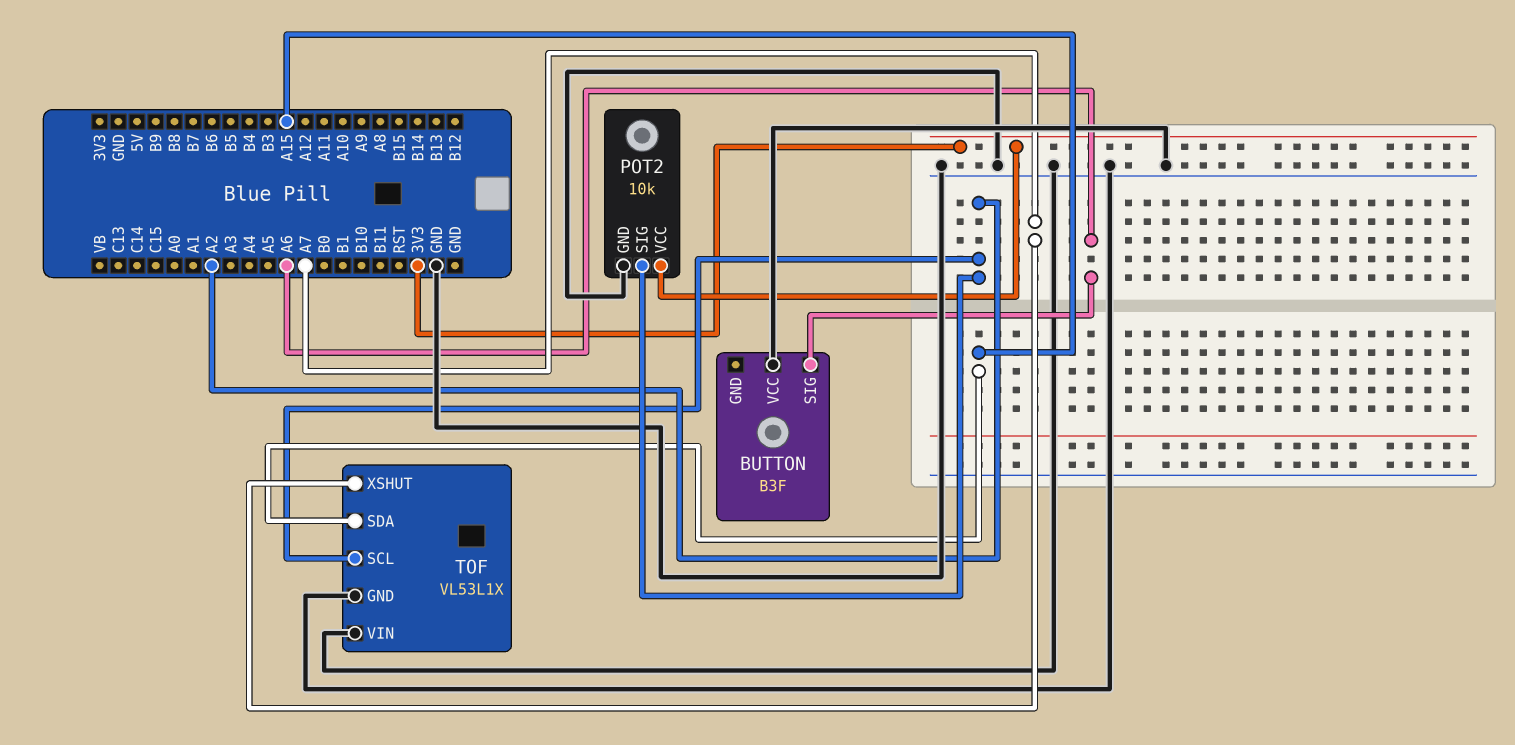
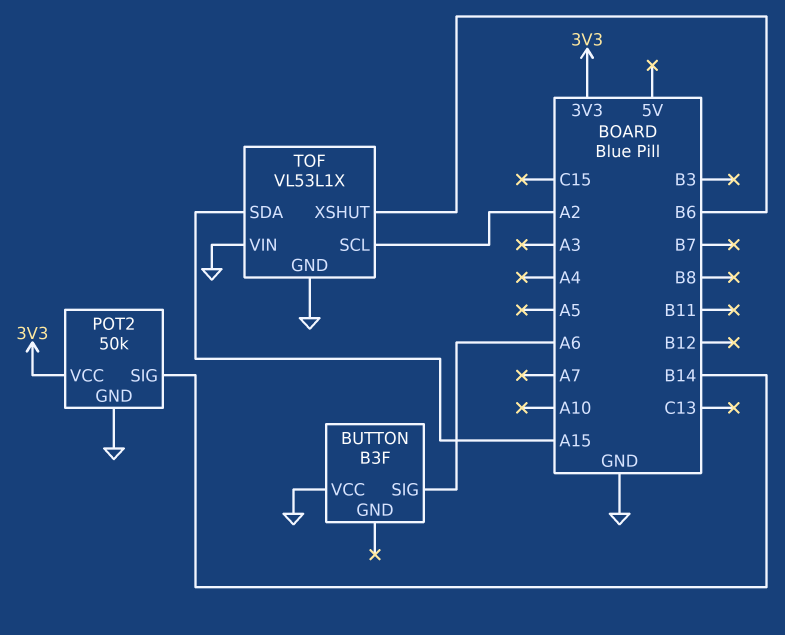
POT2: 10k -> 50k
POT2 pin SIG: A2 -> B14
TOF pin XSHUT: A7 -> B6

